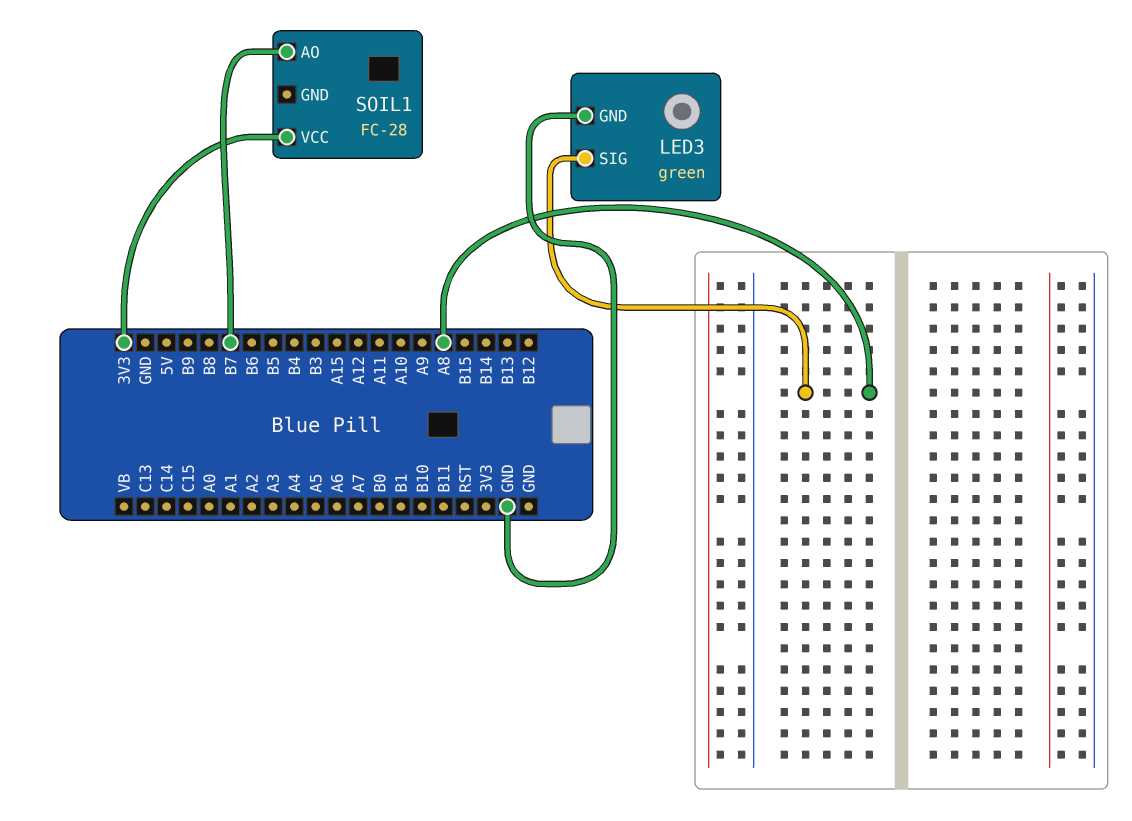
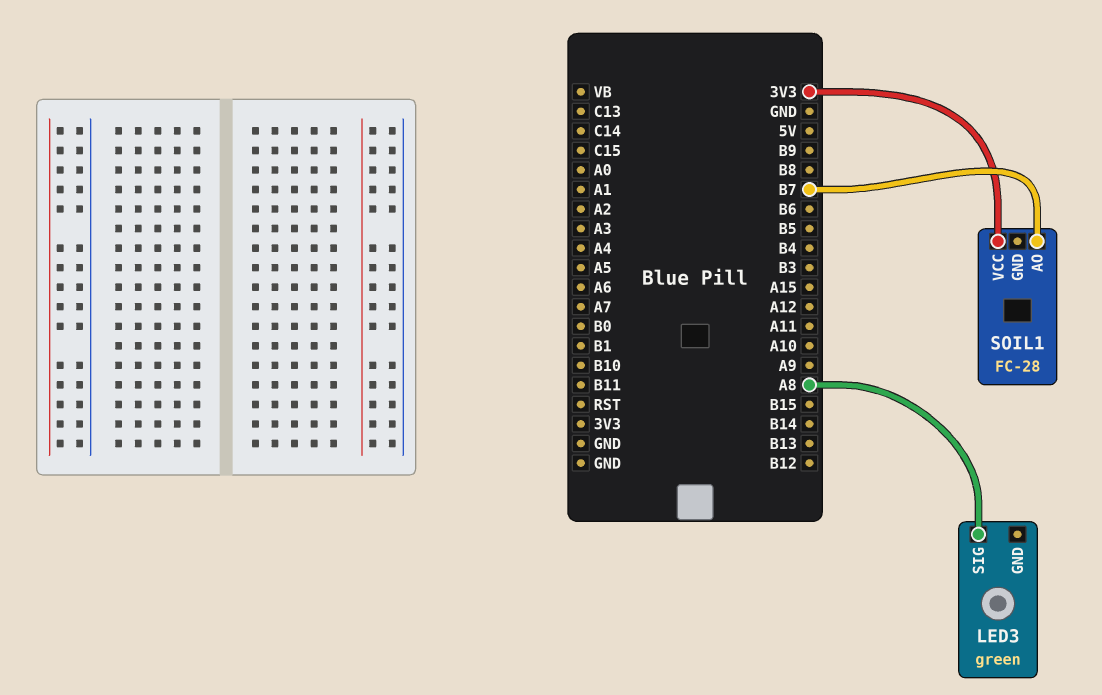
LED3 pin GND: GND -> none

